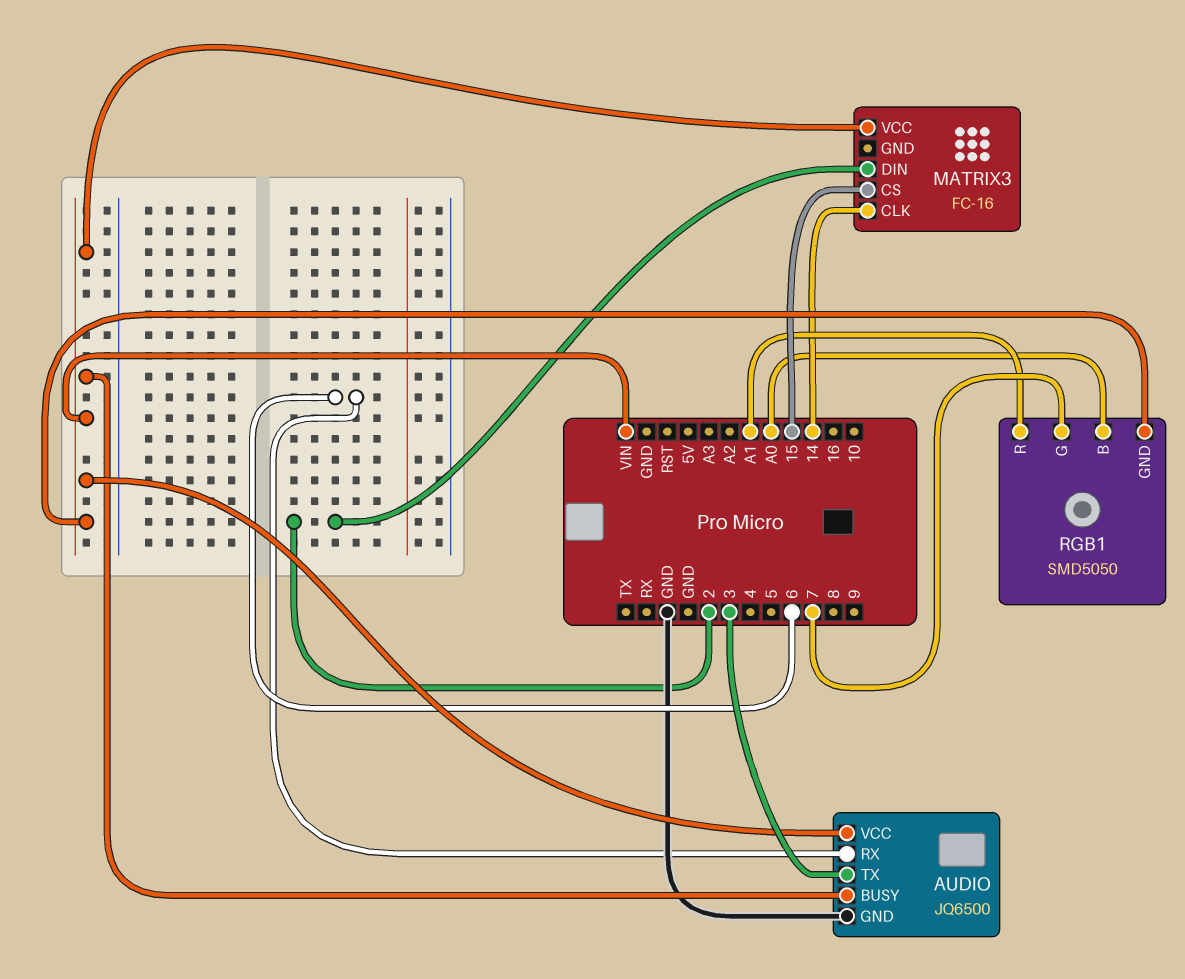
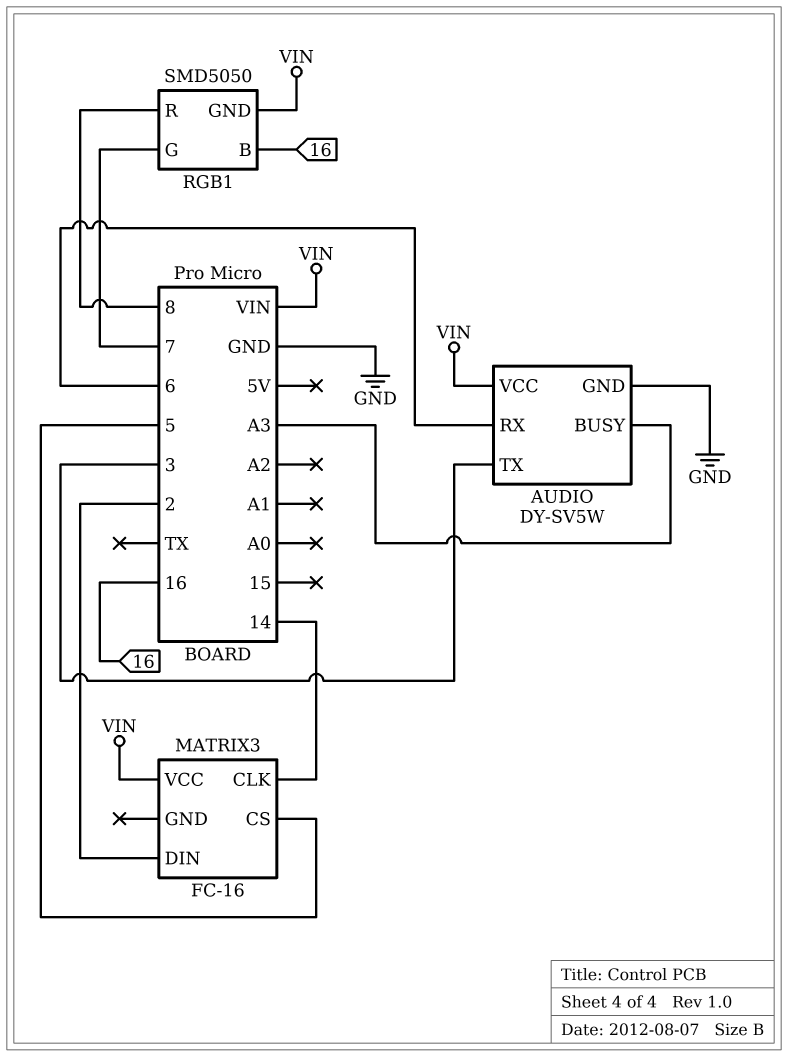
AUDIO: JQ6500 -> DY-SV5W
AUDIO pin BUSY: VIN -> A3
MATRIX3 pin CS: 15 -> 5
RGB1 pin B: A0 -> 16
RGB1 pin R: A1 -> 8

